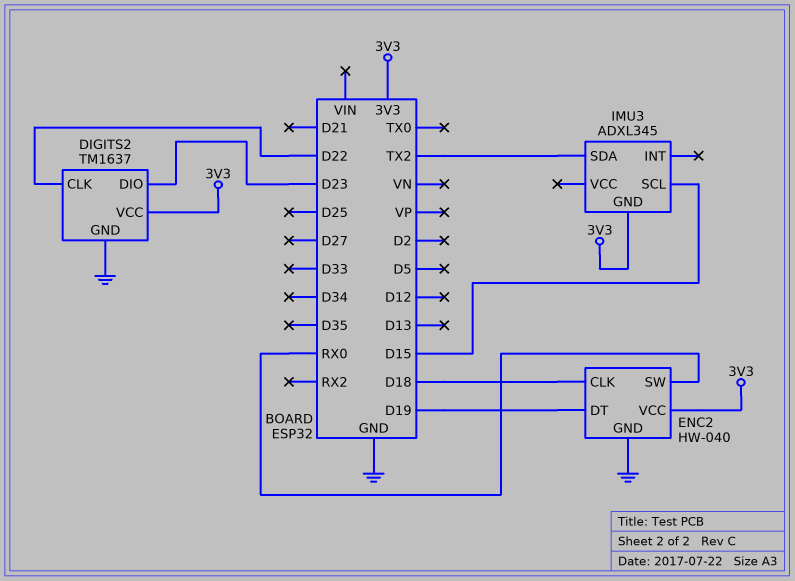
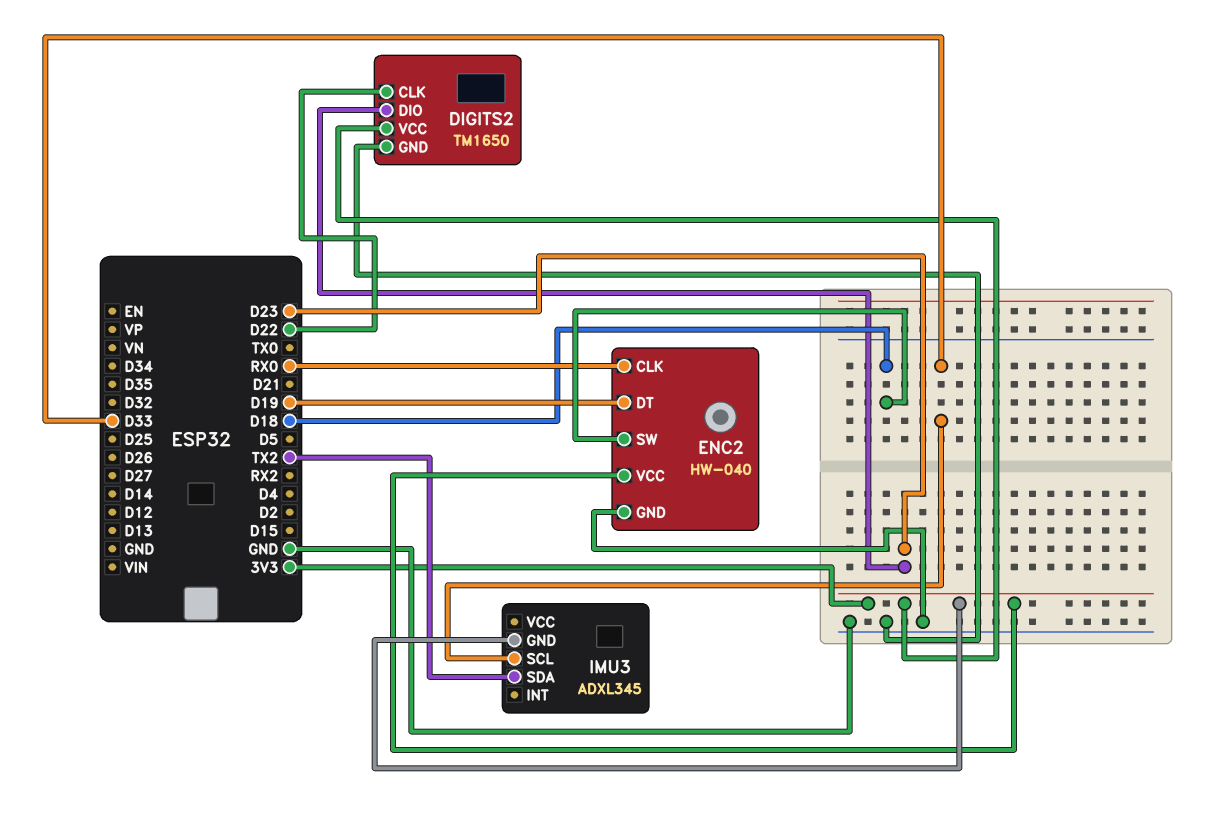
DIGITS2: TM1637 -> TM1650
ENC2 pin CLK: D18 -> RX0
ENC2 pin SW: RX0 -> D18
IMU3 pin SCL: D15 -> D33

